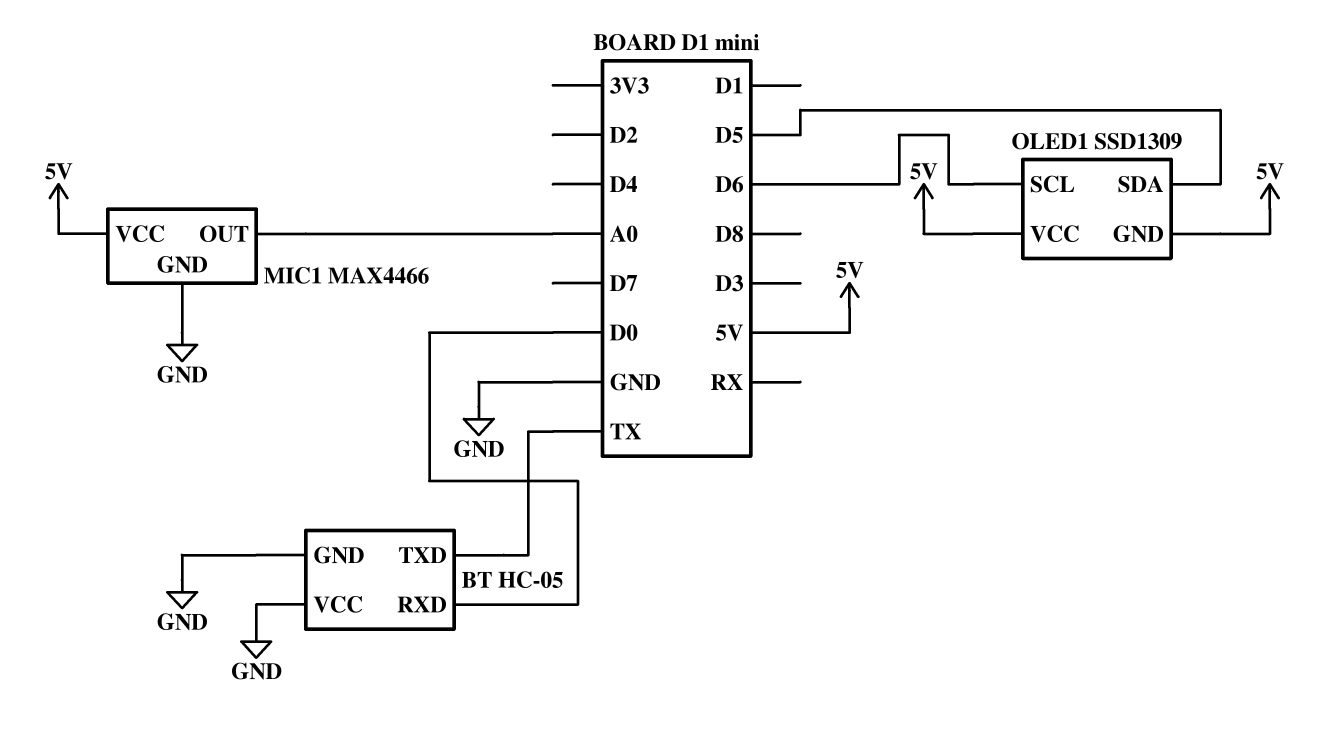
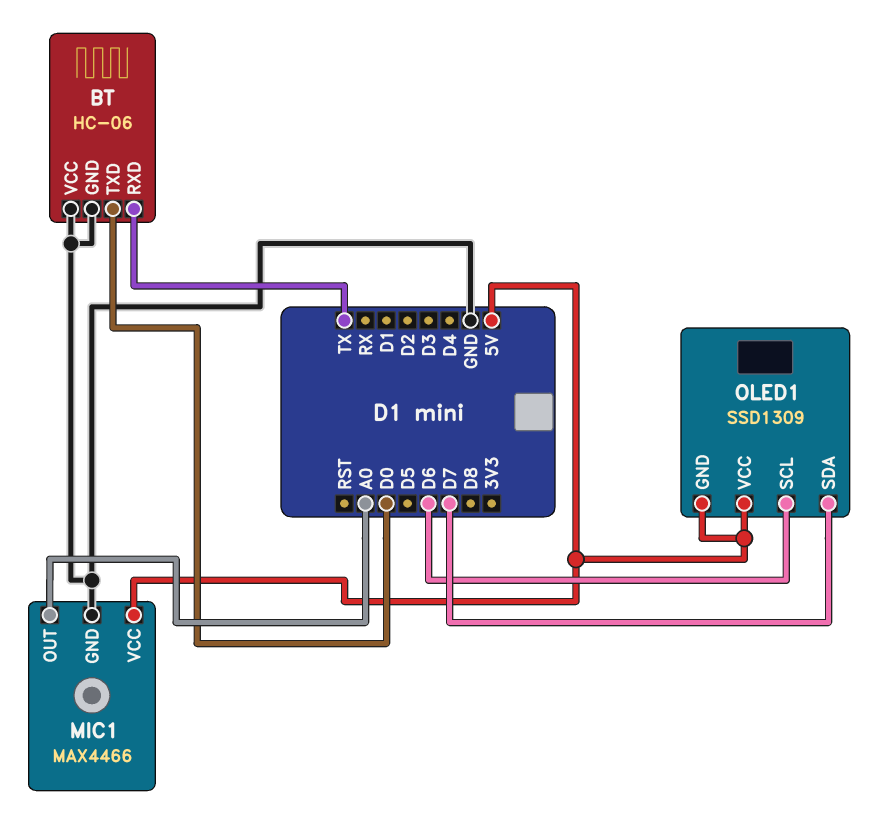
BT: HC-05 -> HC-06
BT pin RXD: D0 -> TX
BT pin TXD: TX -> D0
OLED1 pin SDA: D5 -> D7

